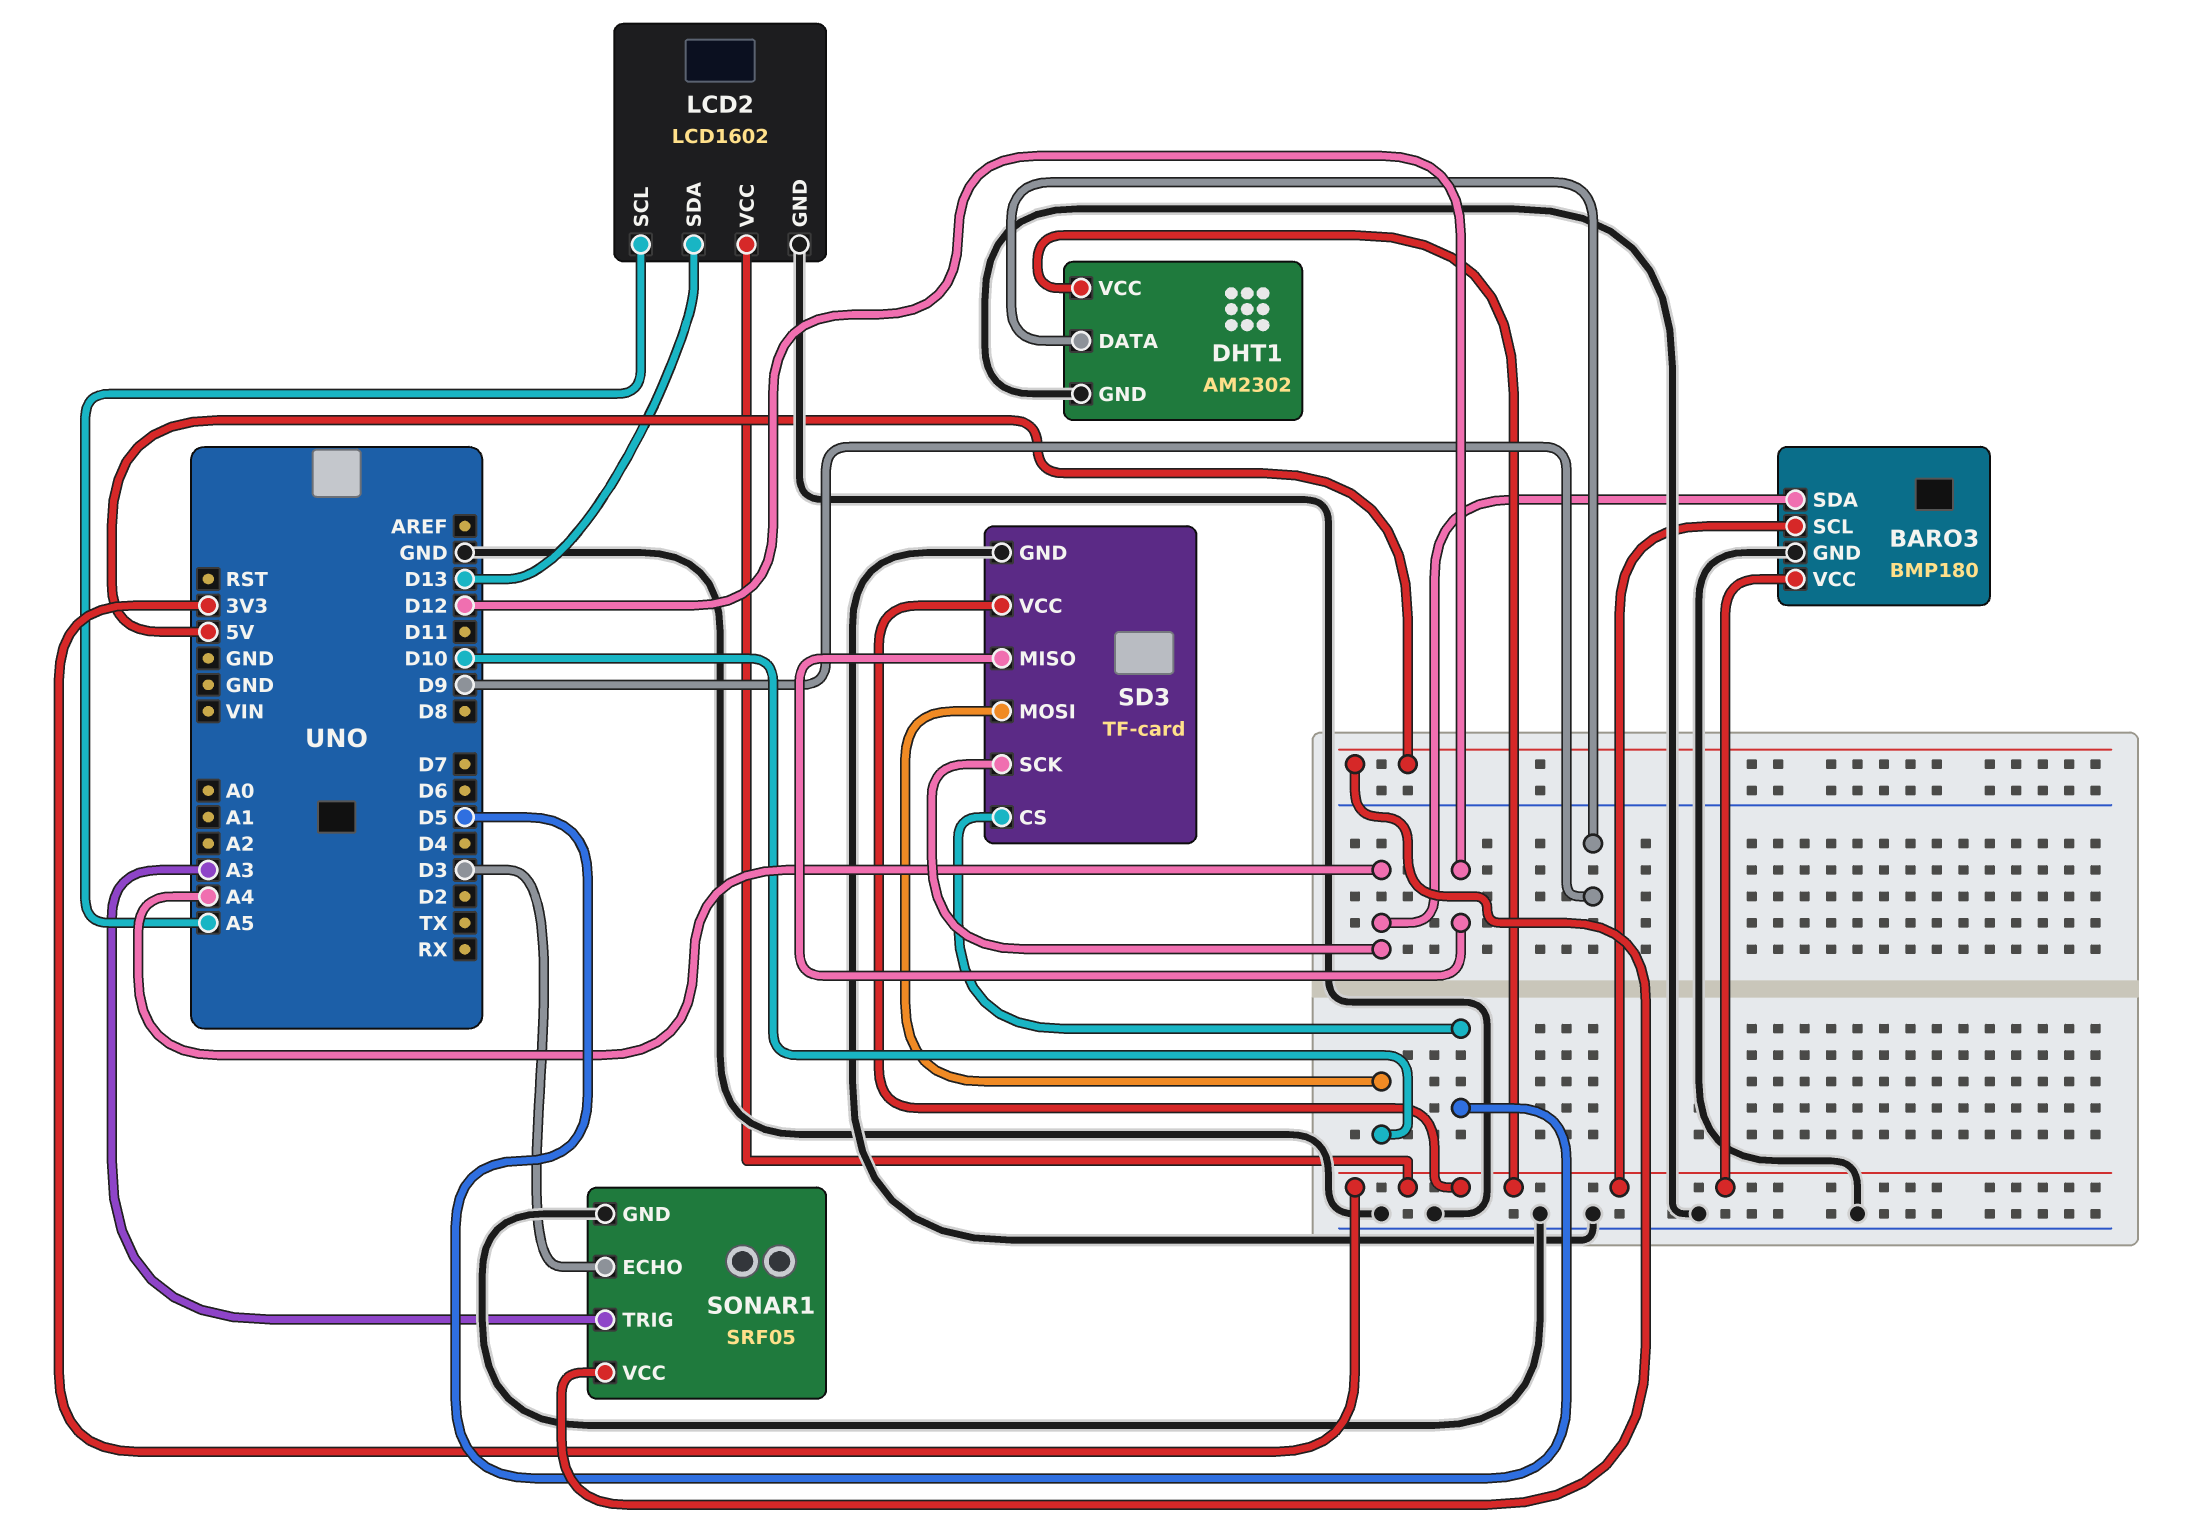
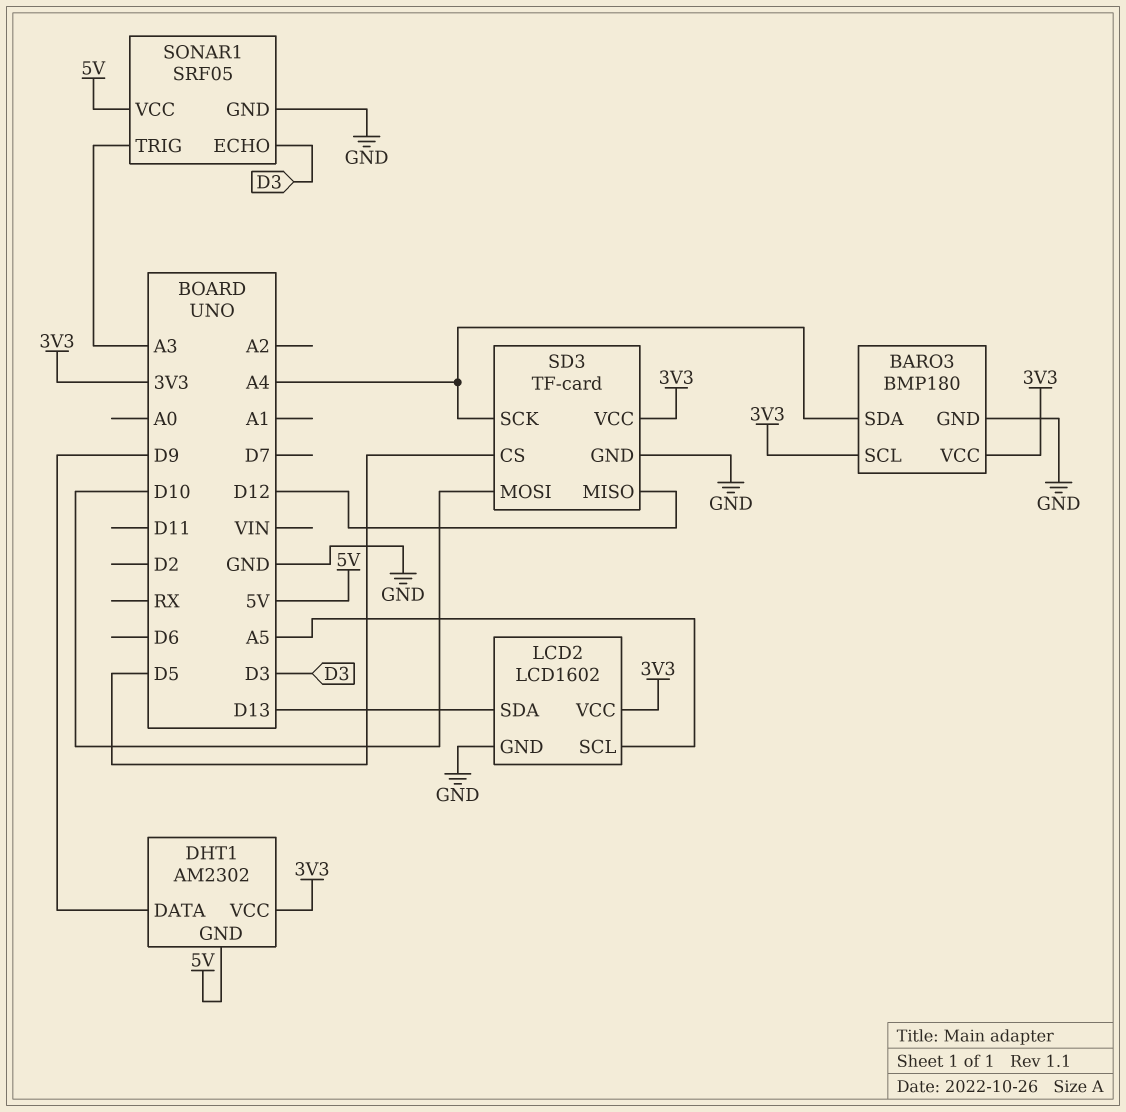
DHT1 pin GND: GND -> 5V

